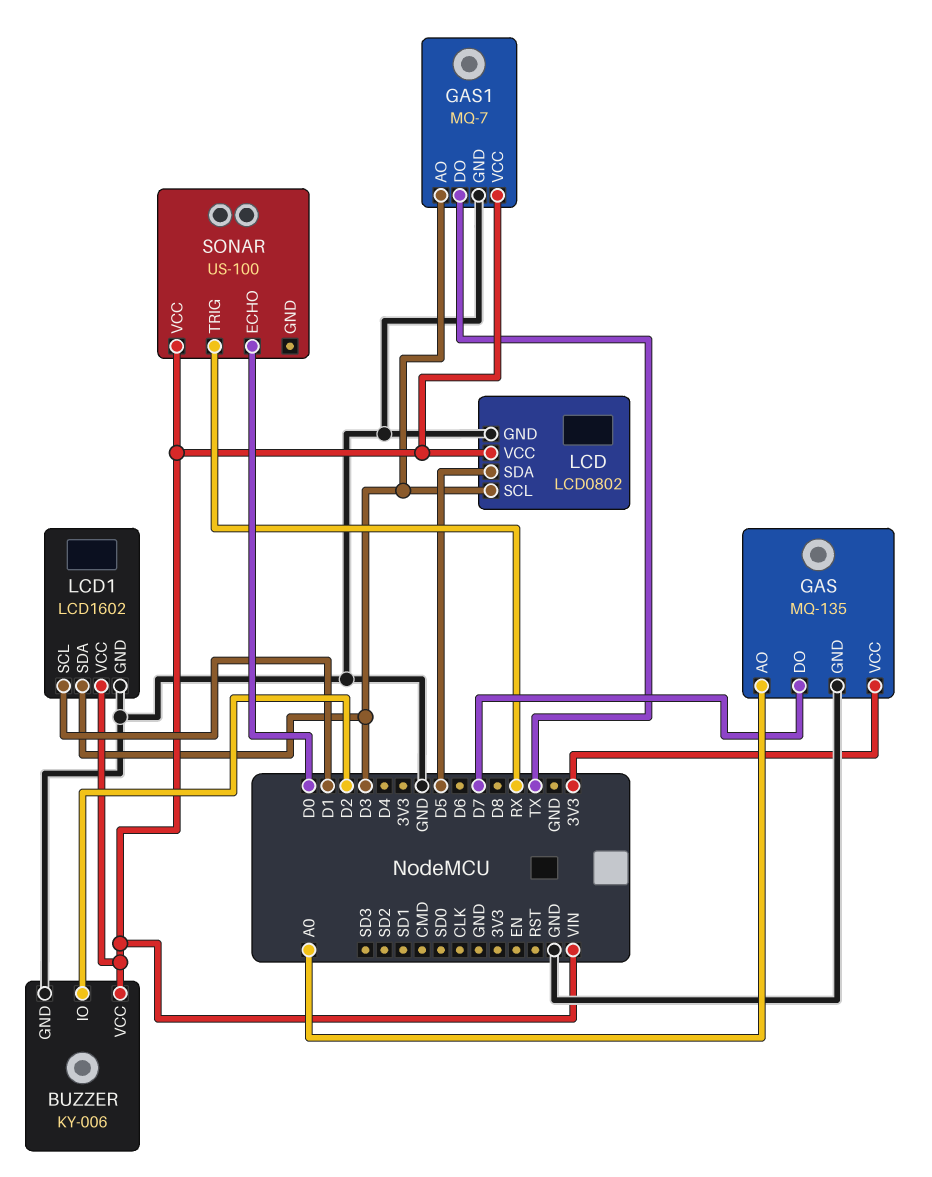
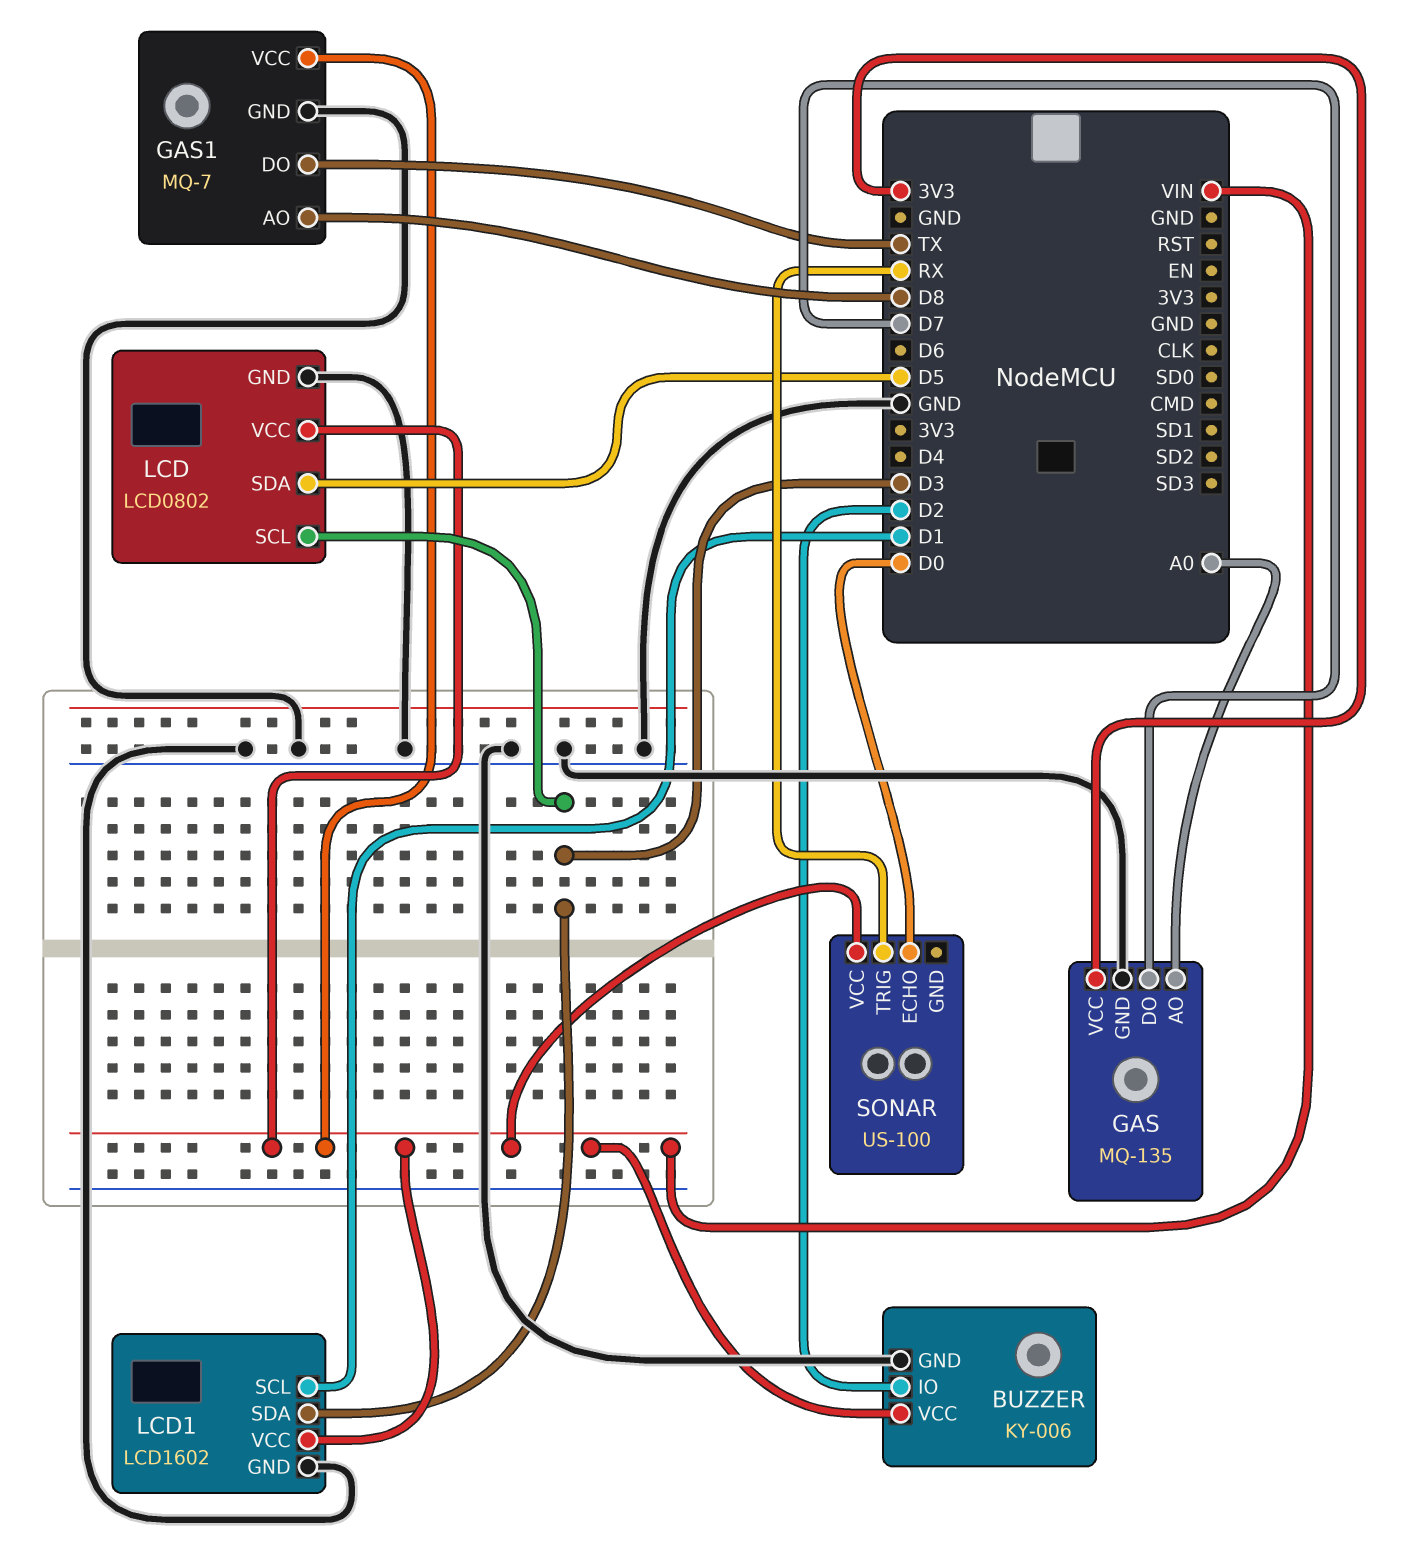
GAS1 pin AO: D3 -> D8

